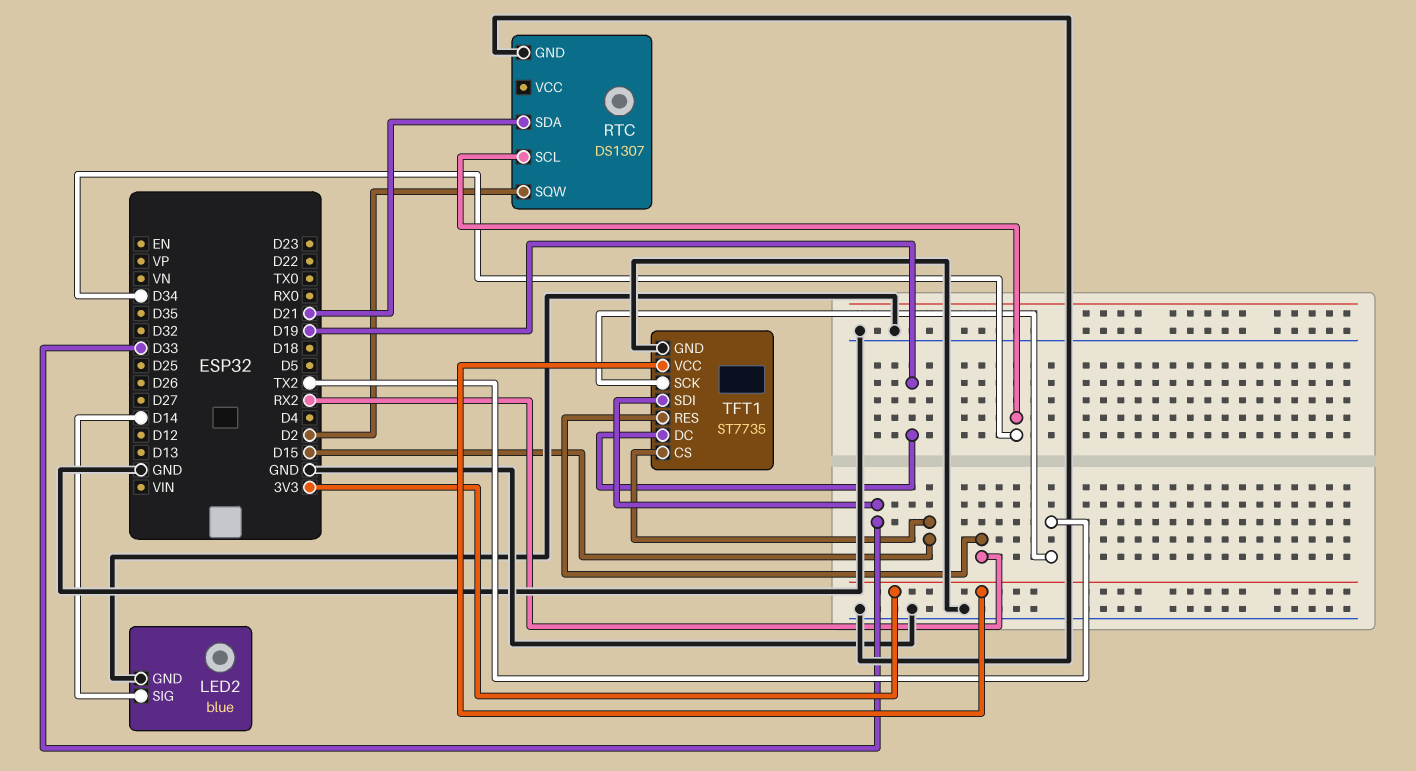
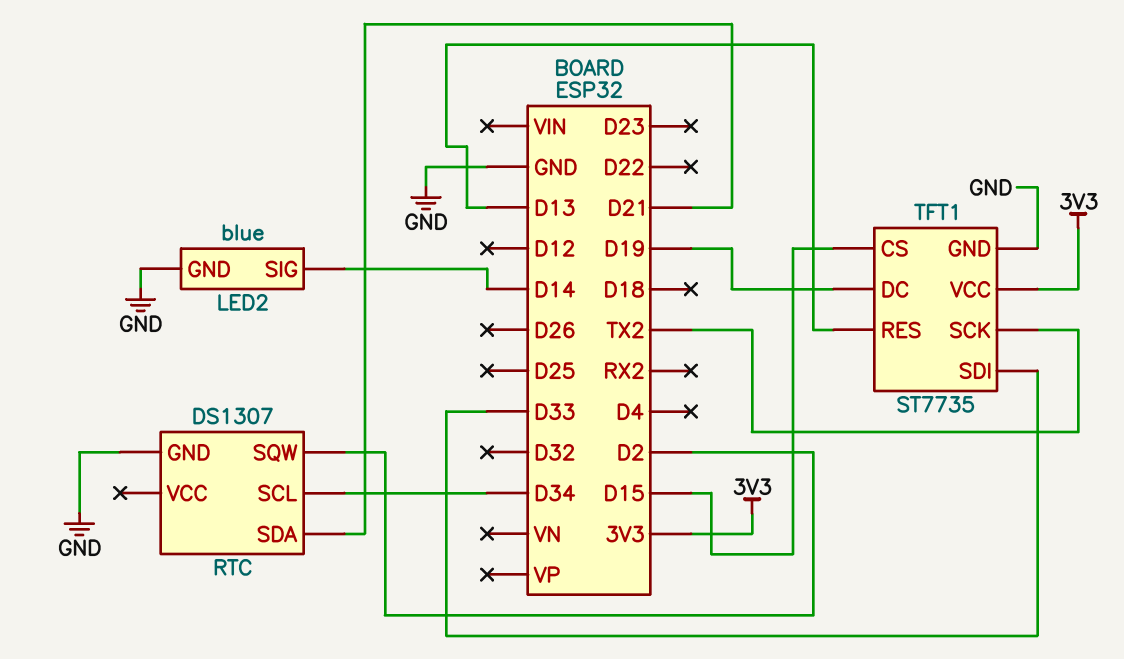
TFT1 pin RES: RX2 -> D13

